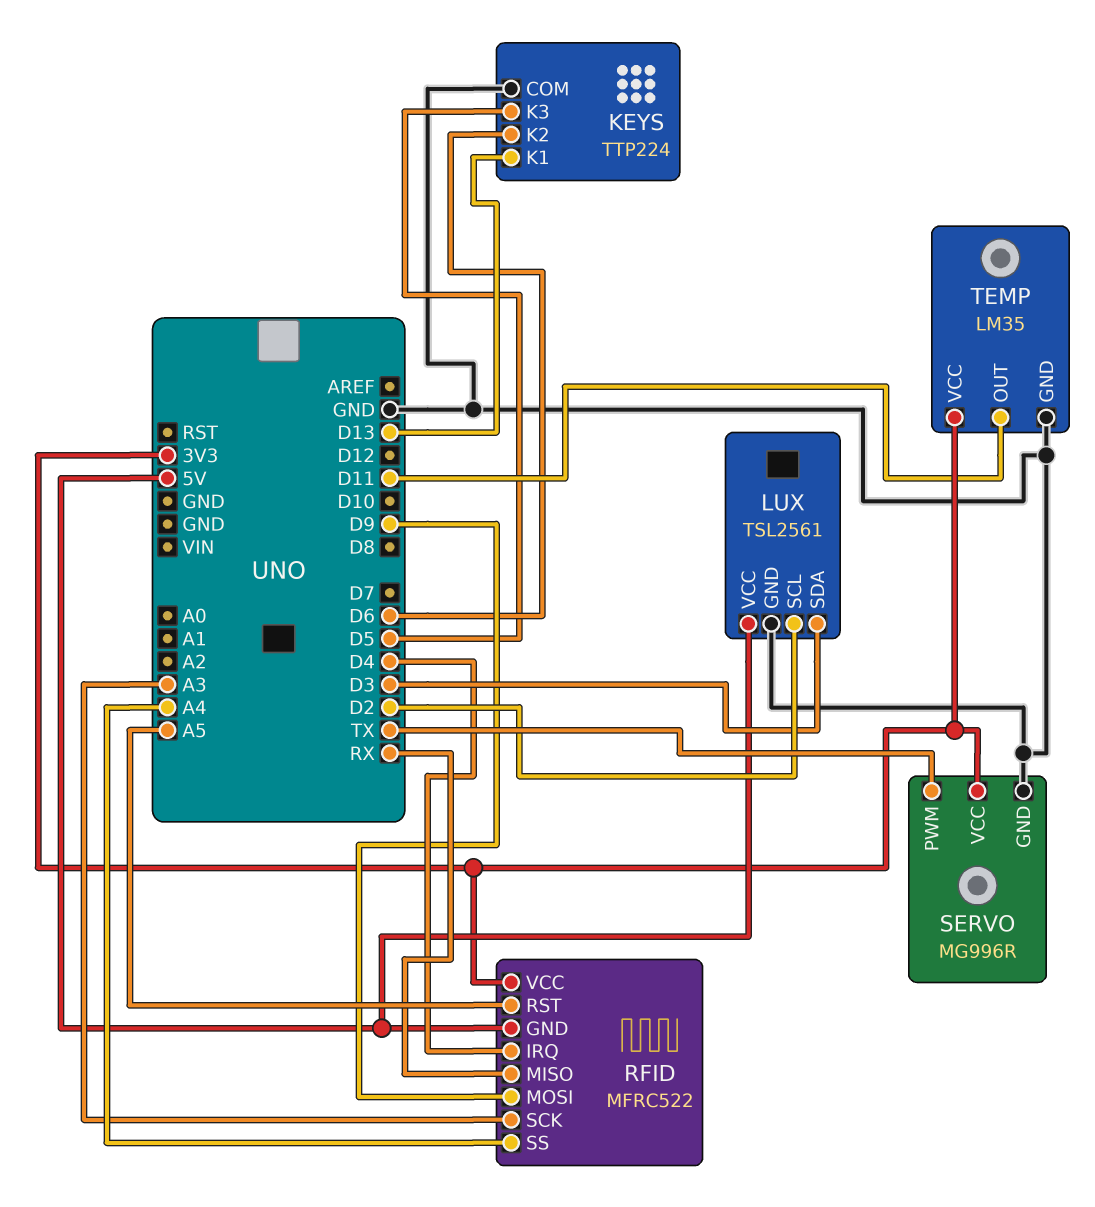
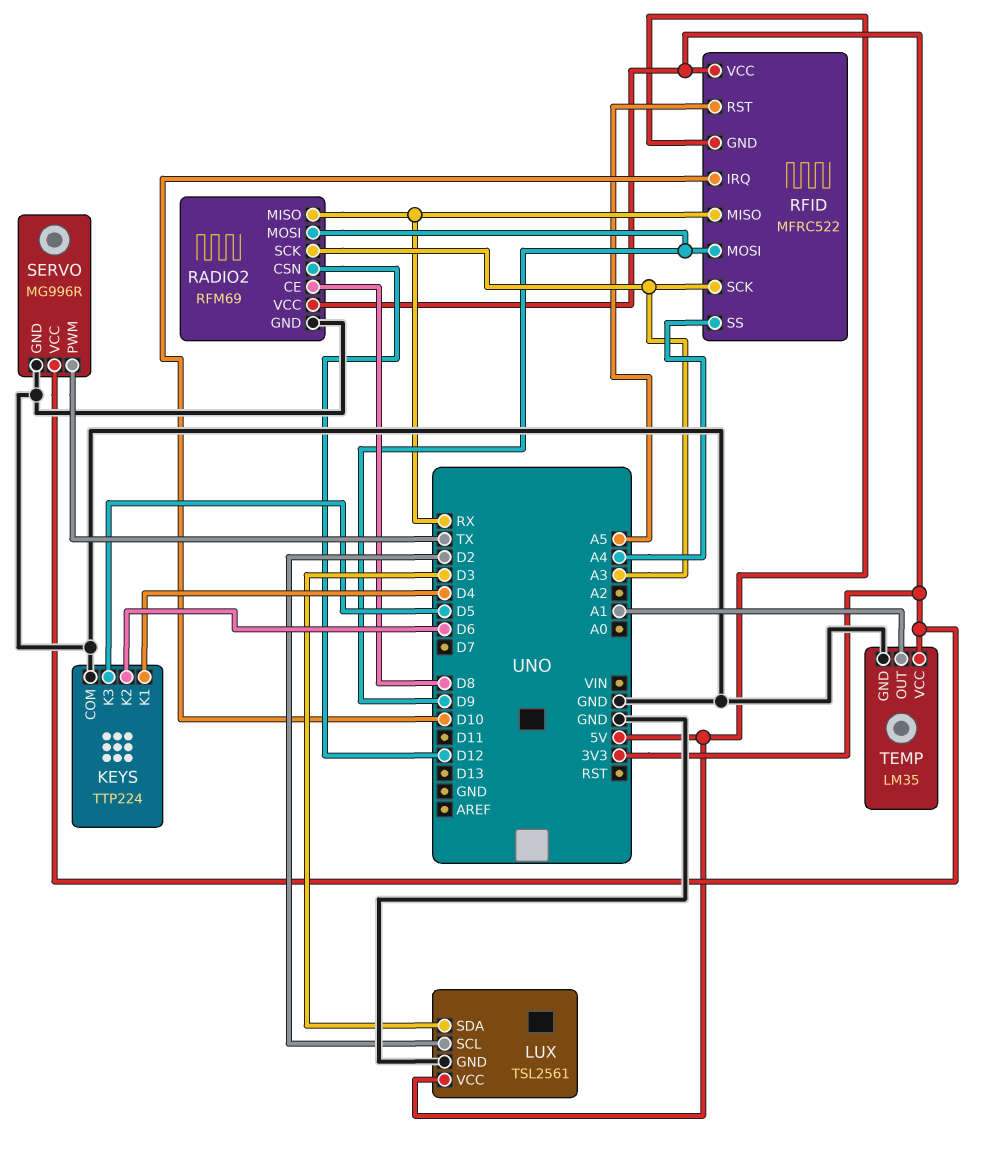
KEYS pin K1: D13 -> D4
RADIO2: none -> RFM69
RADIO2 pin CE: none -> D8
RADIO2 pin CSN: none -> D12
RADIO2 pin GND: none -> GND
RADIO2 pin MISO: none -> RX
RADIO2 pin MOSI: none -> D9
RADIO2 pin SCK: none -> A3
RADIO2 pin VCC: none -> 3V3
RFID pin IRQ: D4 -> D10
TEMP pin OUT: D11 -> A1

